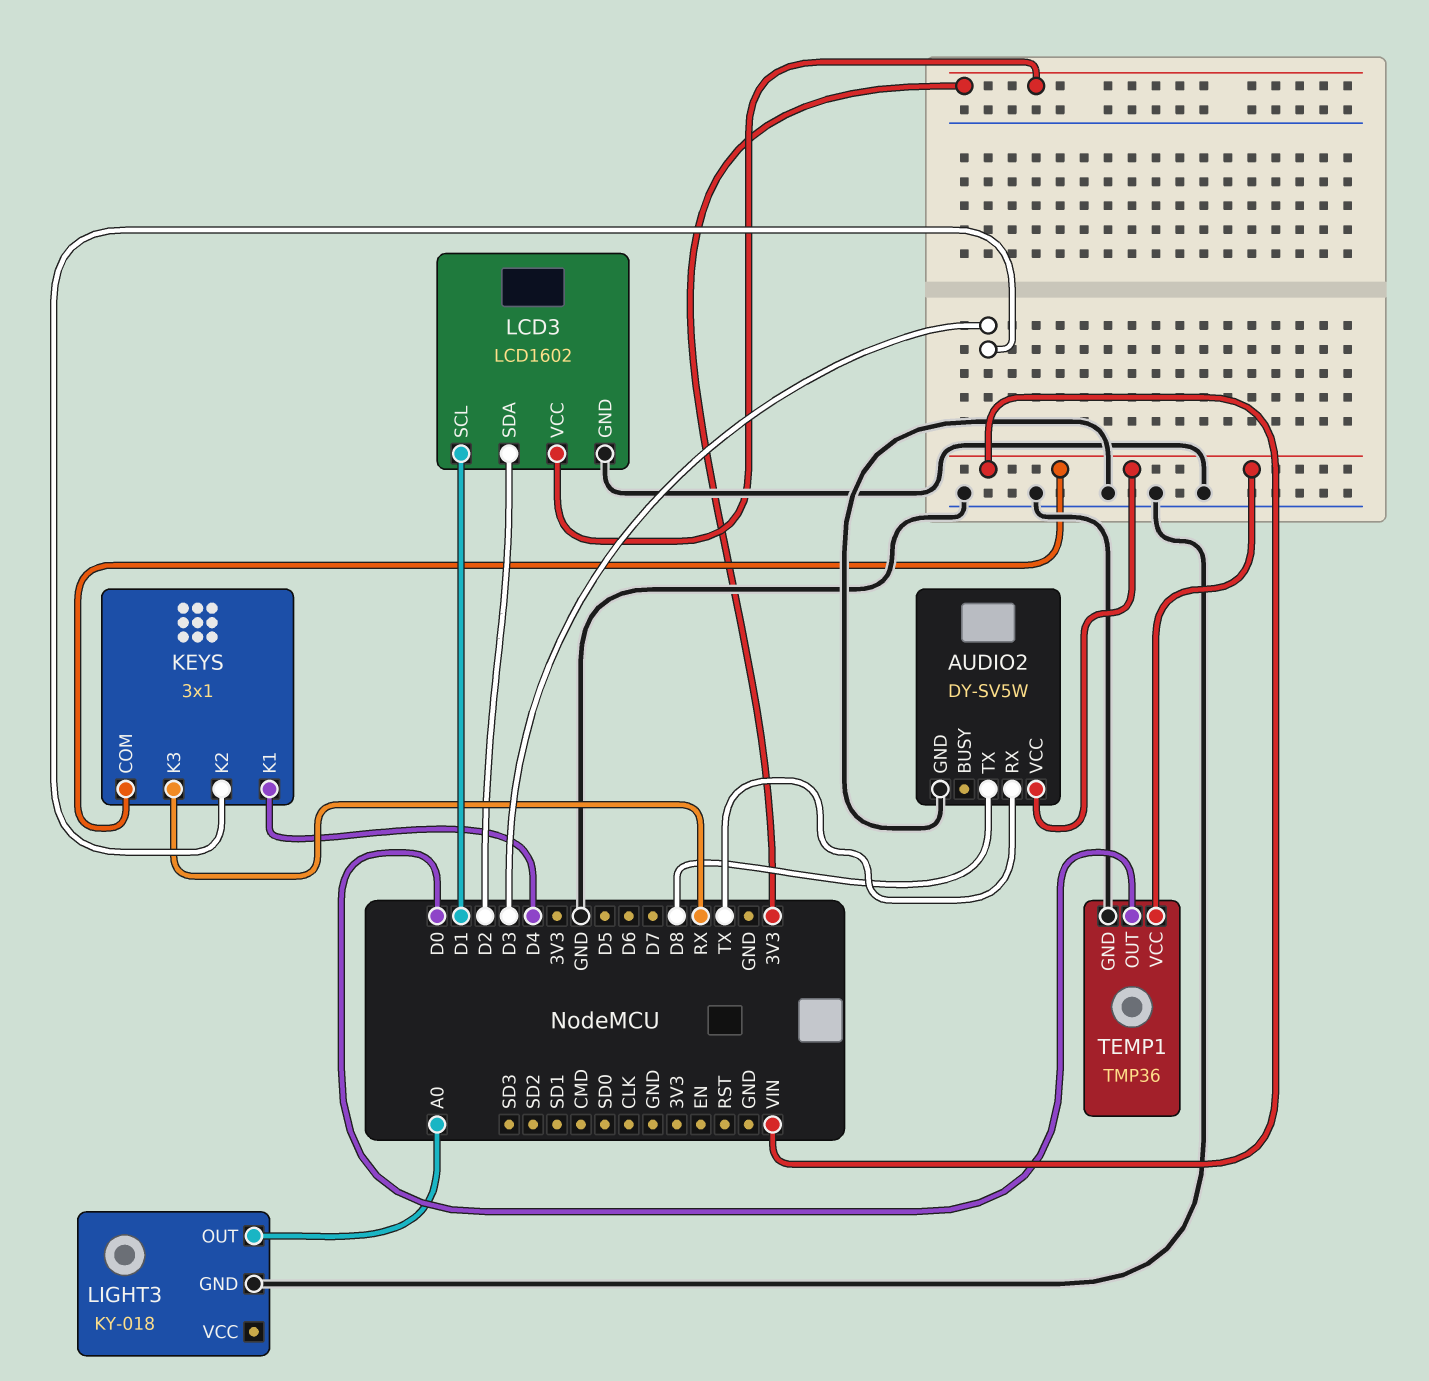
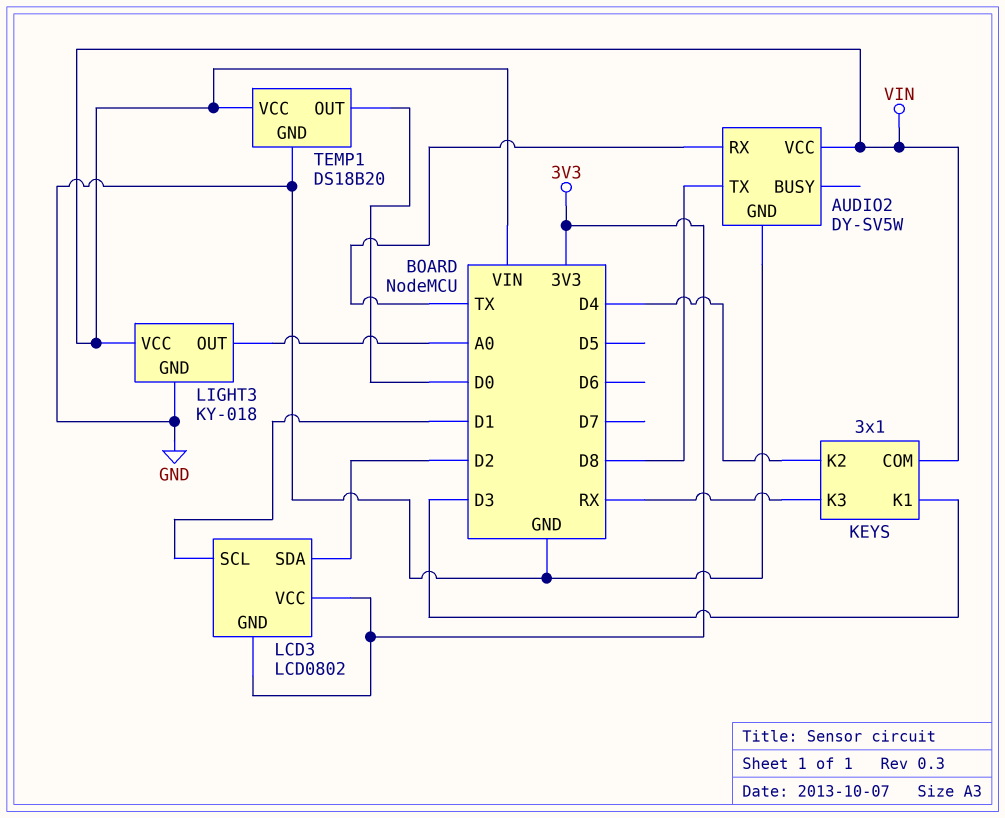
KEYS pin K1: D4 -> D3
KEYS pin K2: D3 -> D4
LCD3: LCD1602 -> LCD0802
LCD3 pin GND: GND -> 3V3
LIGHT3 pin VCC: none -> VIN
TEMP1: TMP36 -> DS18B20

